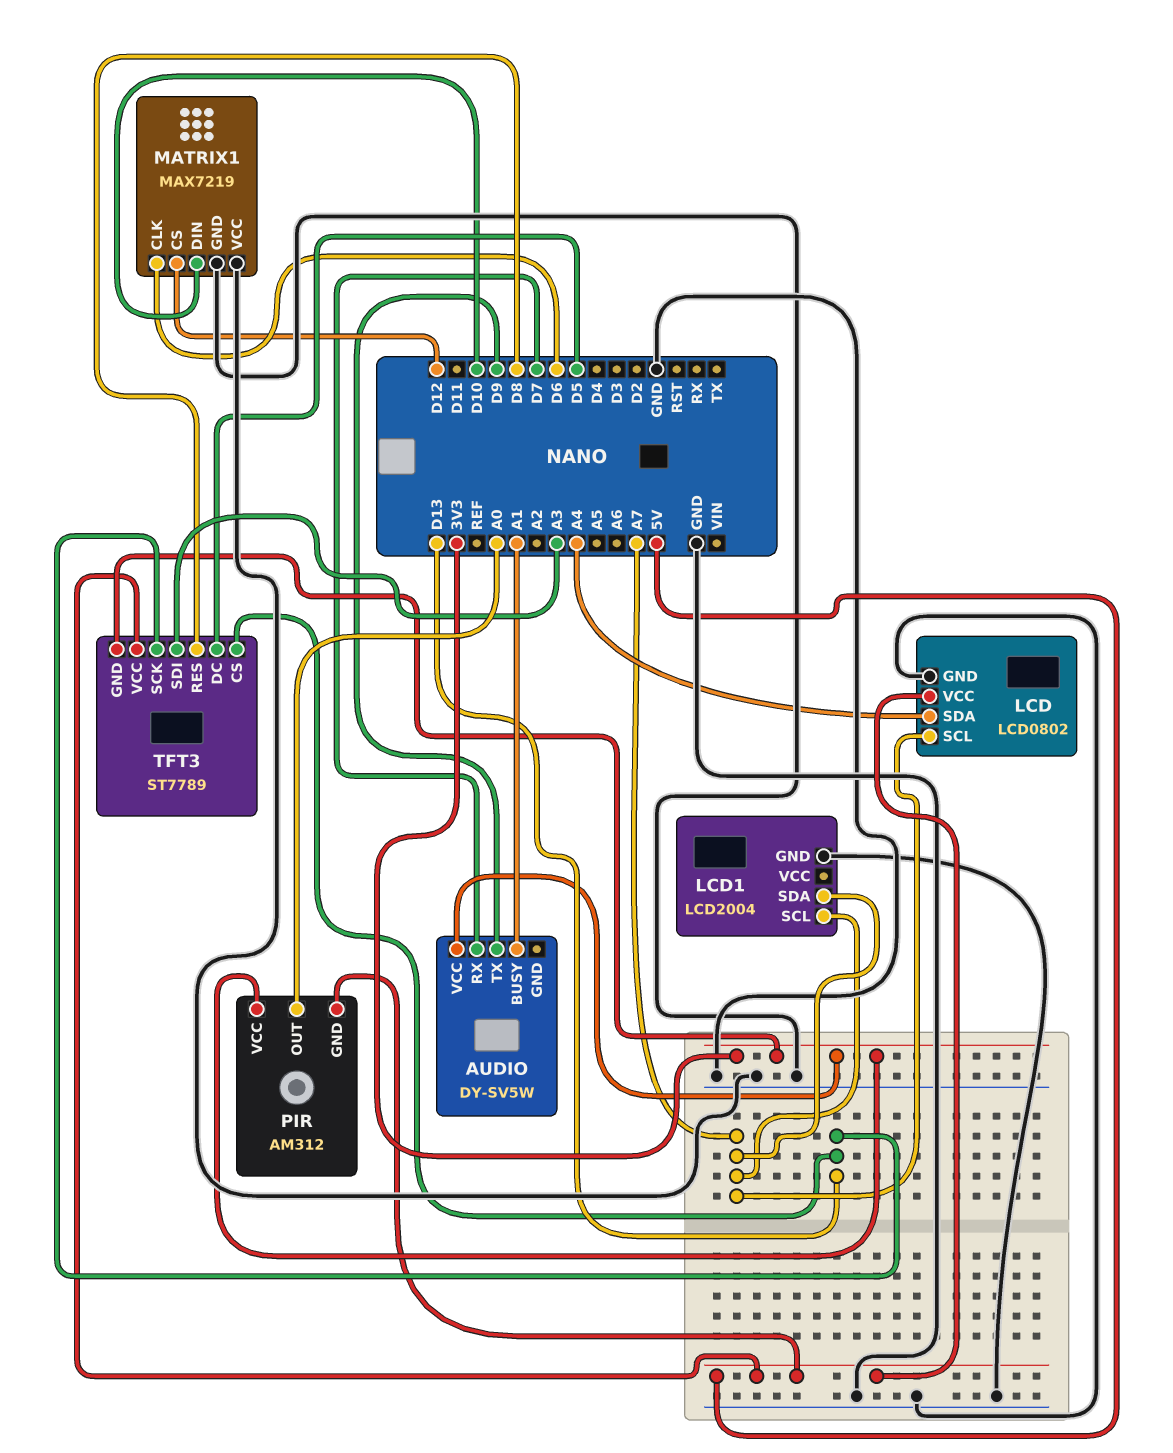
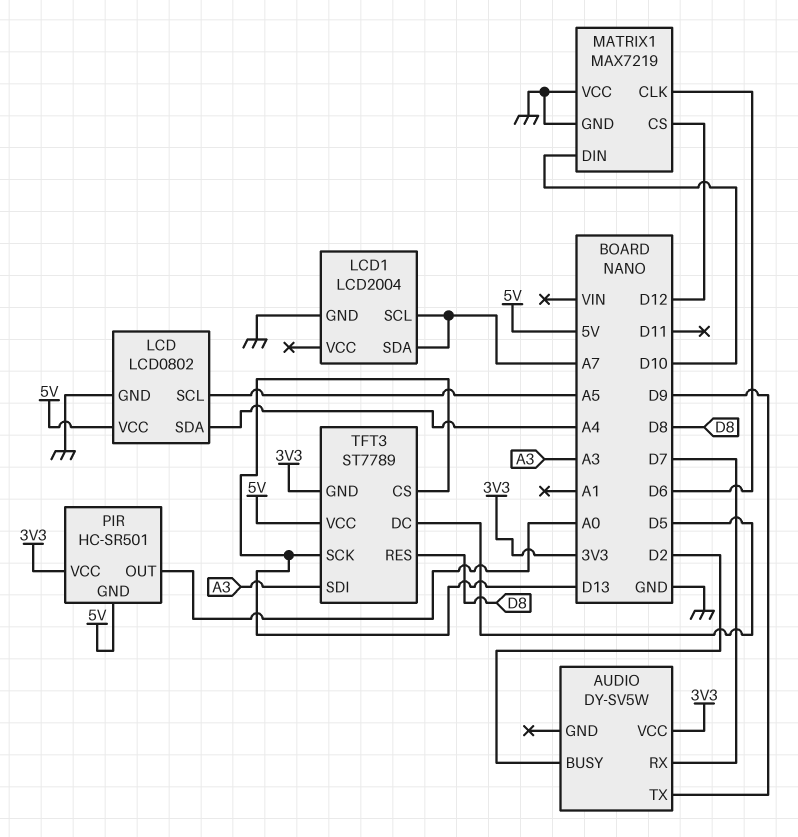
AUDIO pin BUSY: A1 -> D2
LCD pin SCL: A7 -> A5
PIR: AM312 -> HC-SR501

